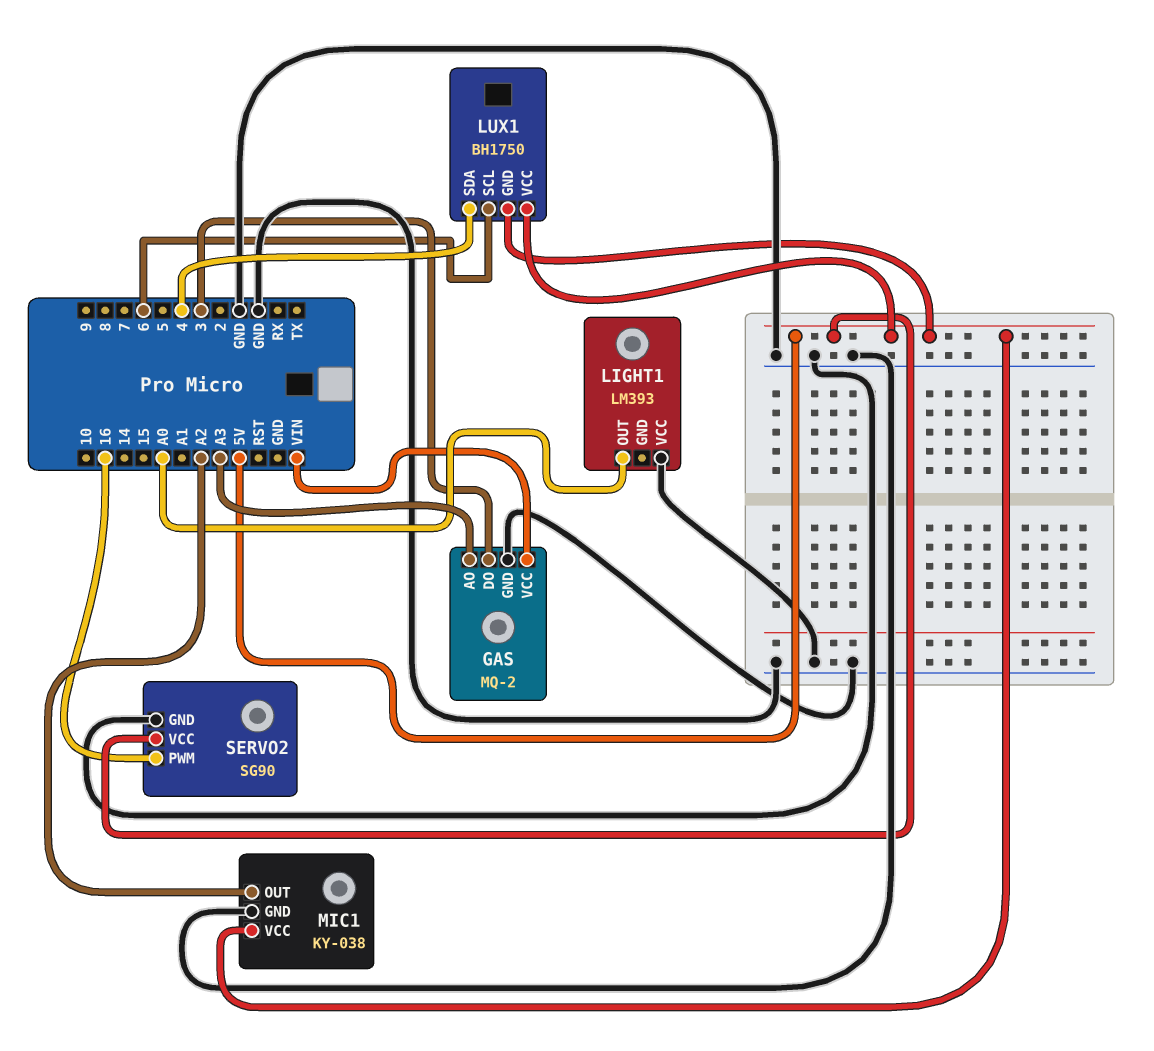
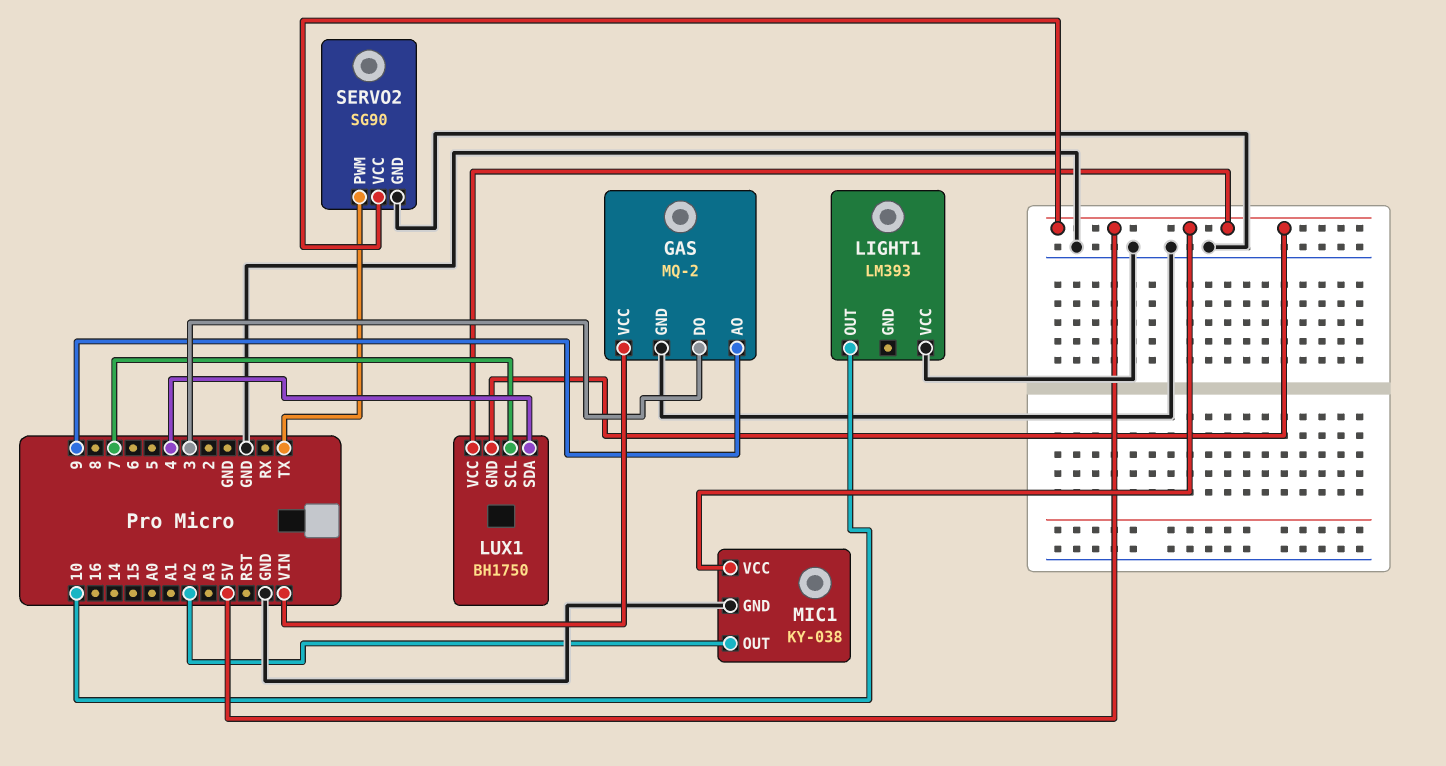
GAS pin AO: A3 -> 9
LIGHT1 pin OUT: A0 -> 10
LUX1 pin SCL: 6 -> 7
SERVO2 pin PWM: 16 -> TX

